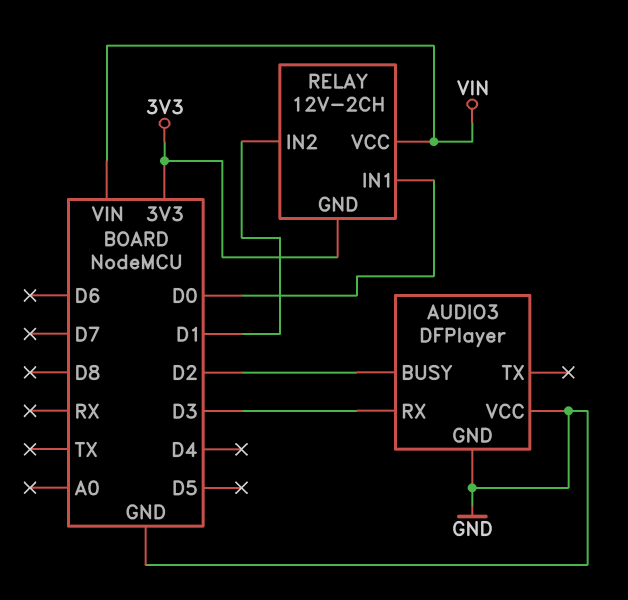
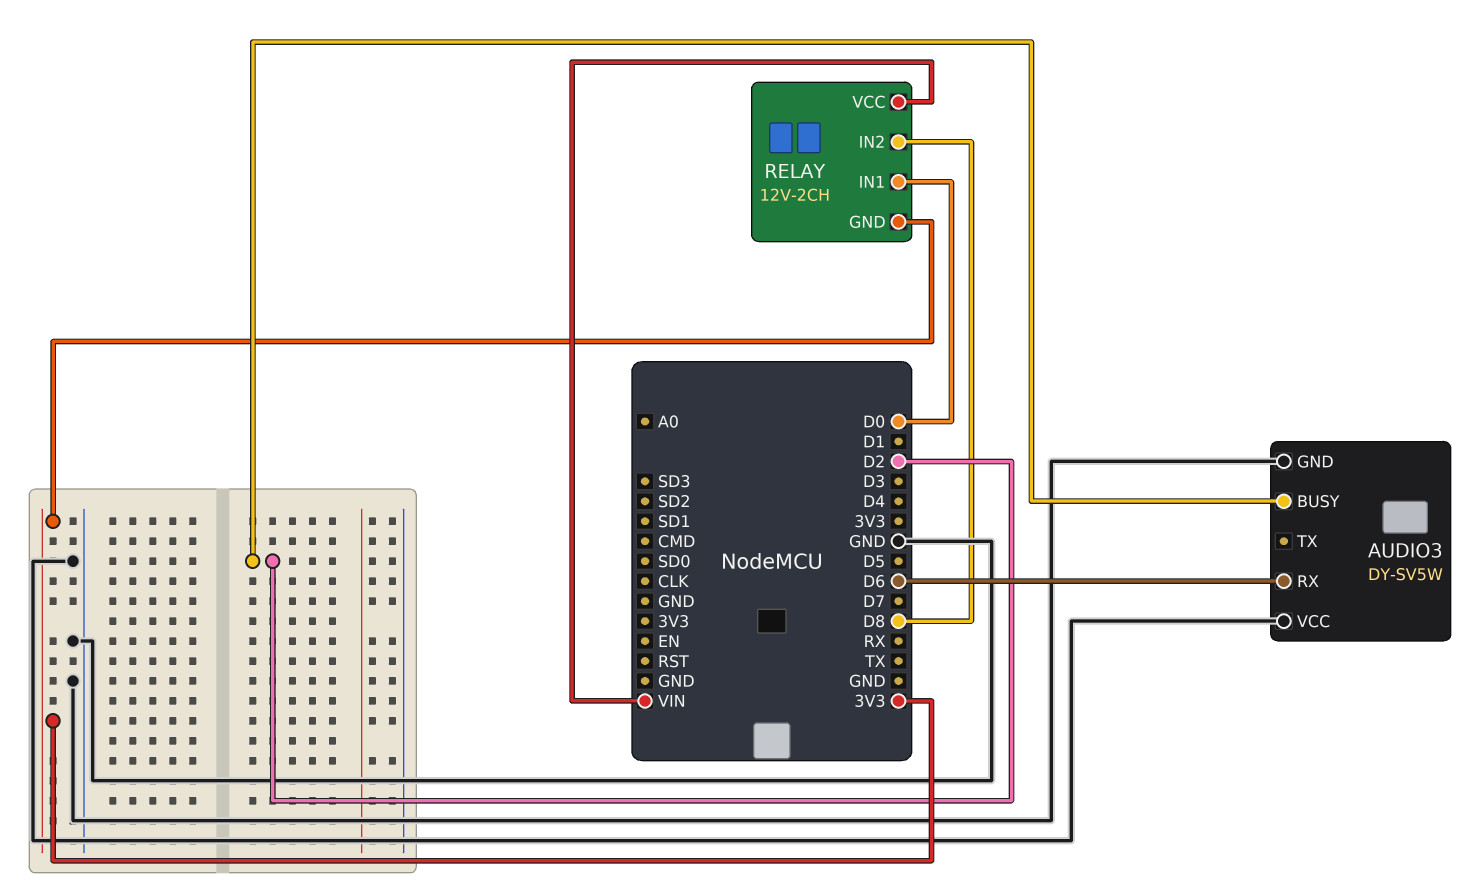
AUDIO3: DFPlayer -> DY-SV5W
AUDIO3 pin RX: D3 -> D6
RELAY pin IN2: D1 -> D8

